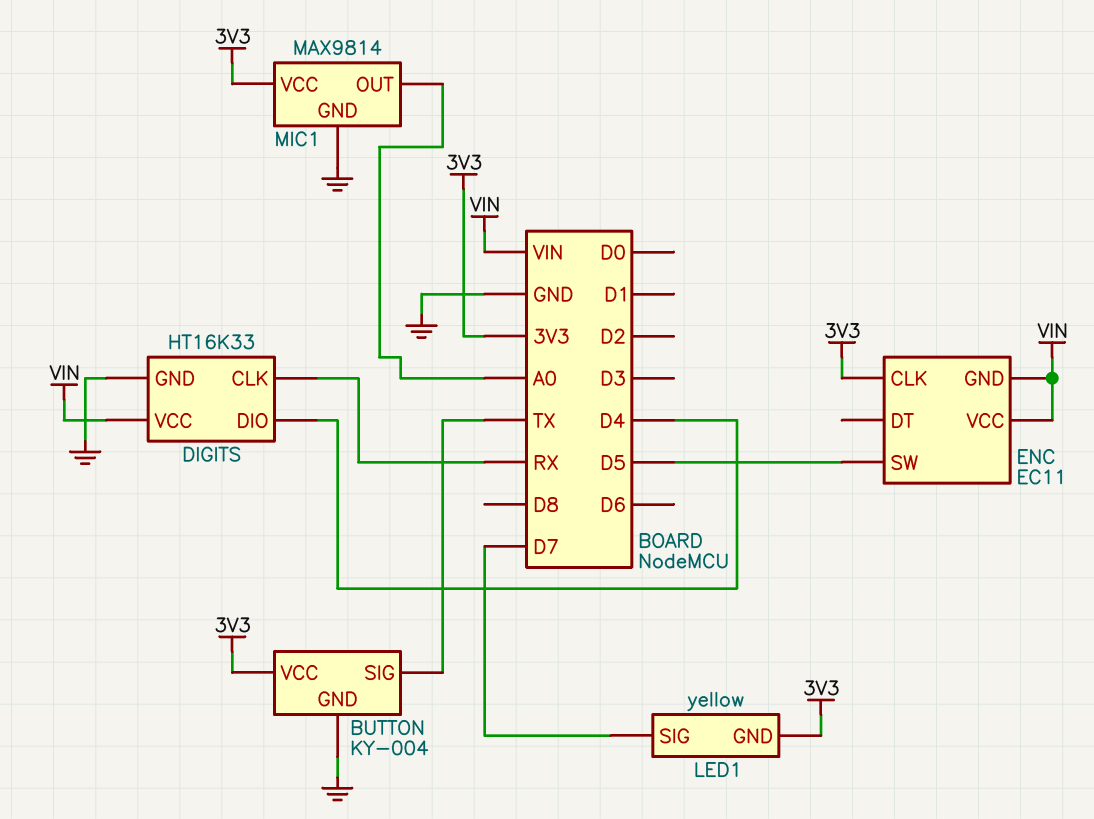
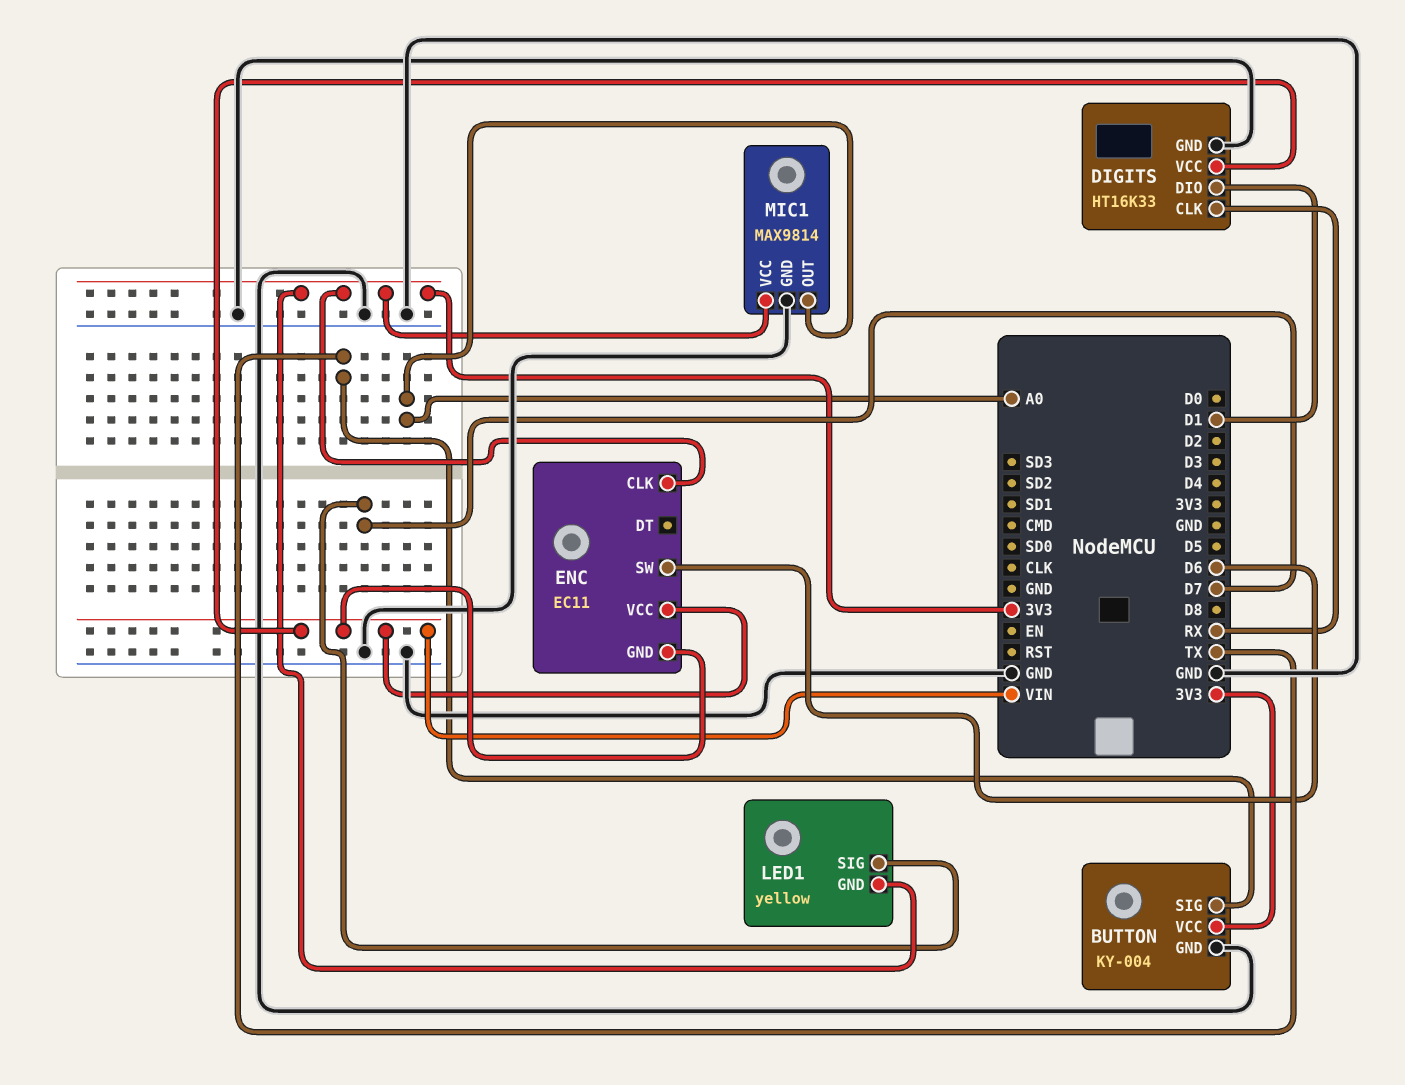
DIGITS pin DIO: D4 -> D1
ENC pin SW: D5 -> D6

